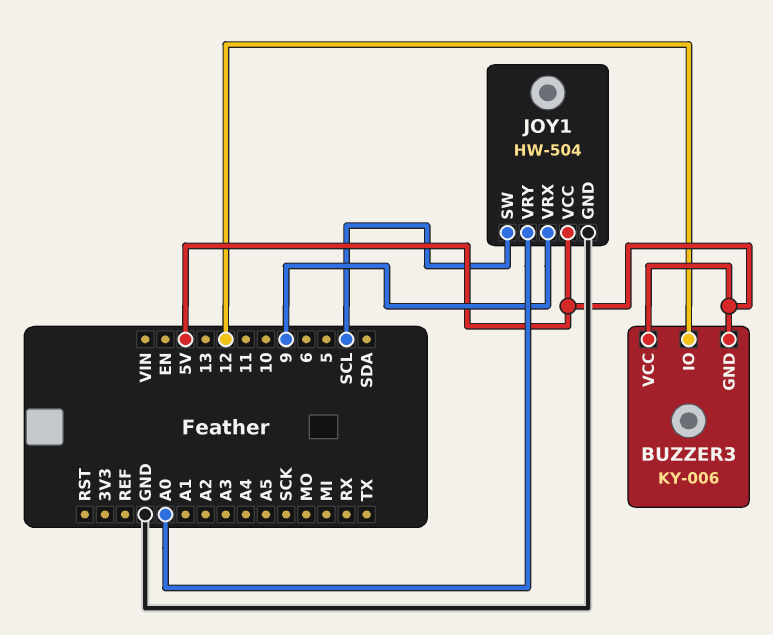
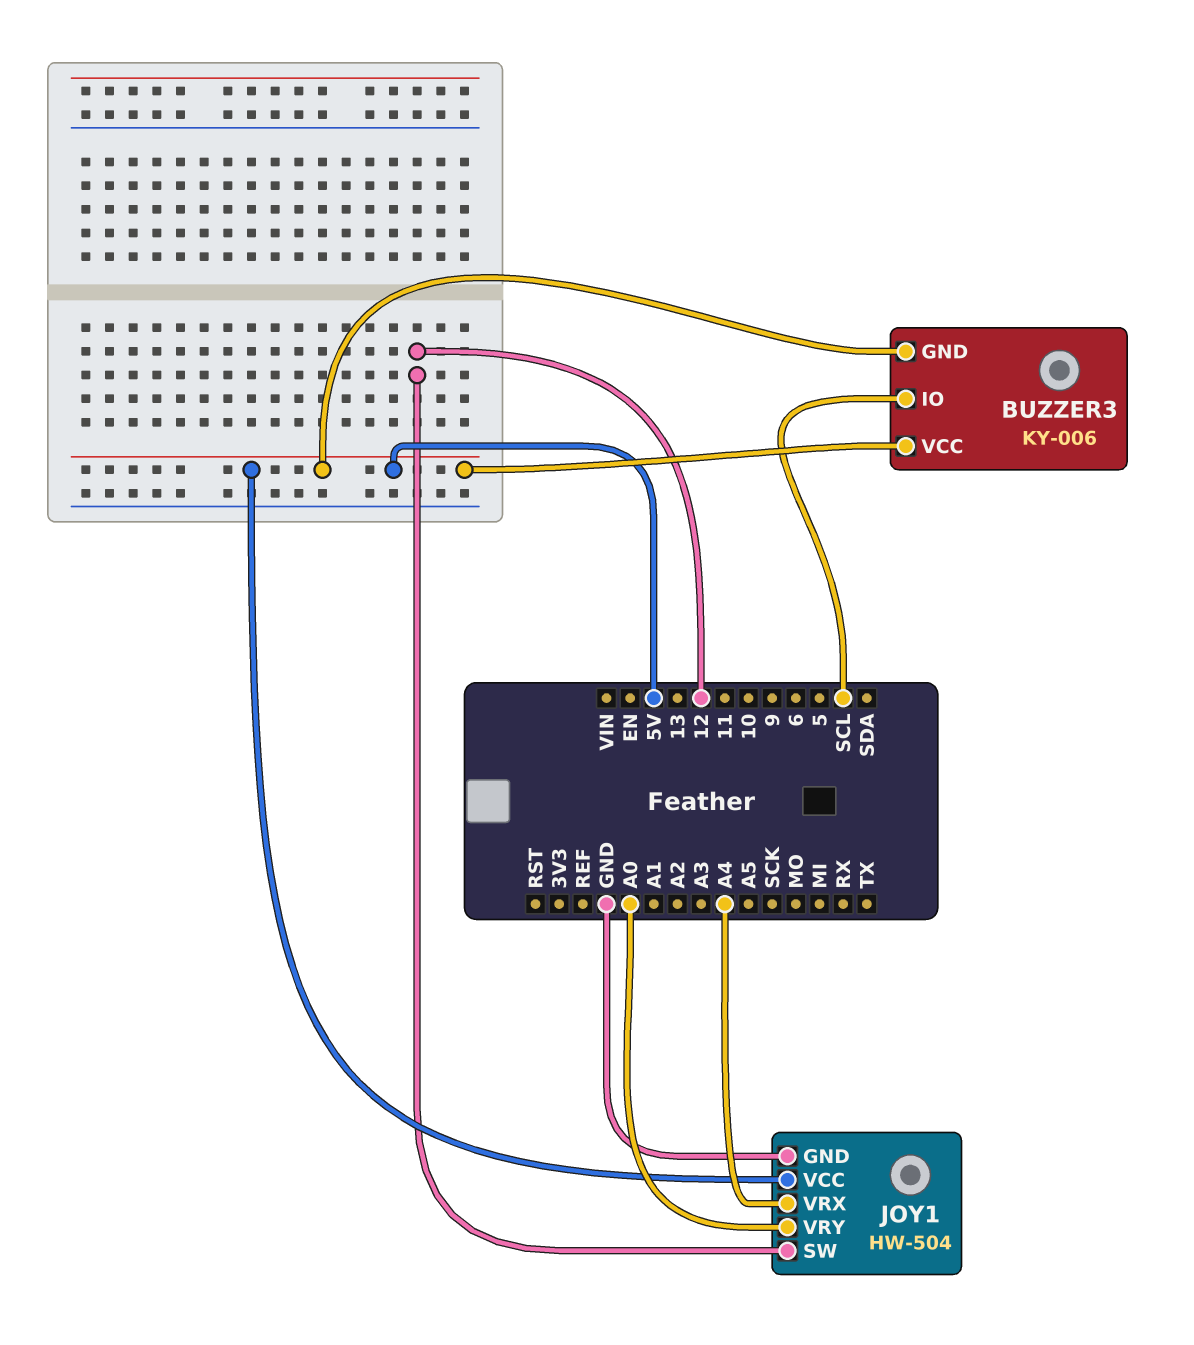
BUZZER3 pin IO: 12 -> SCL
JOY1 pin SW: SCL -> 12
JOY1 pin VRX: 9 -> A4

